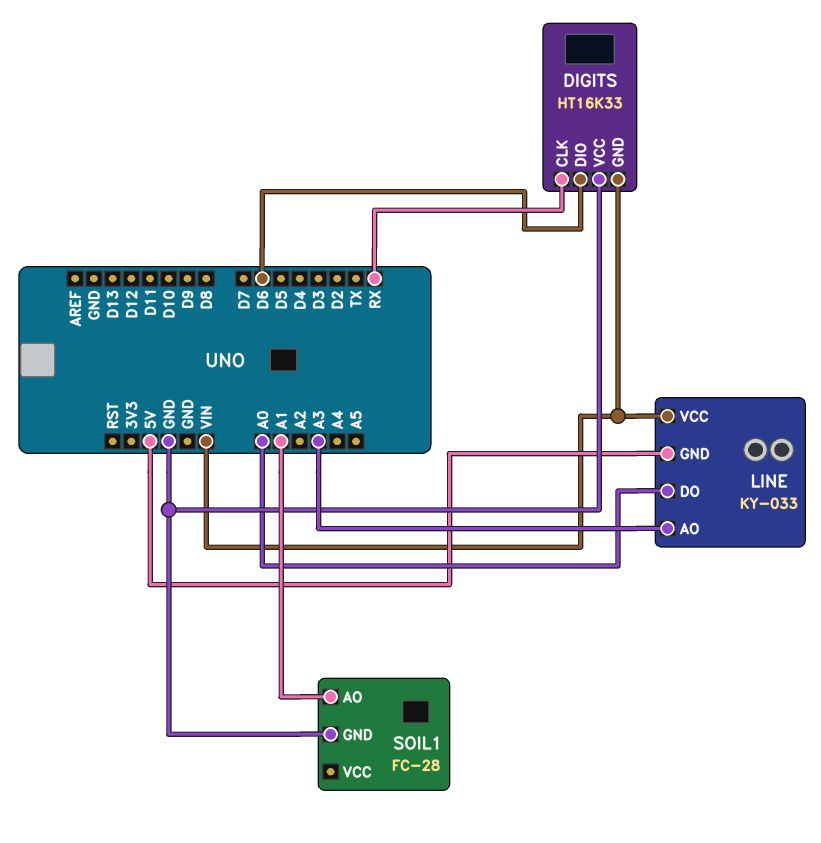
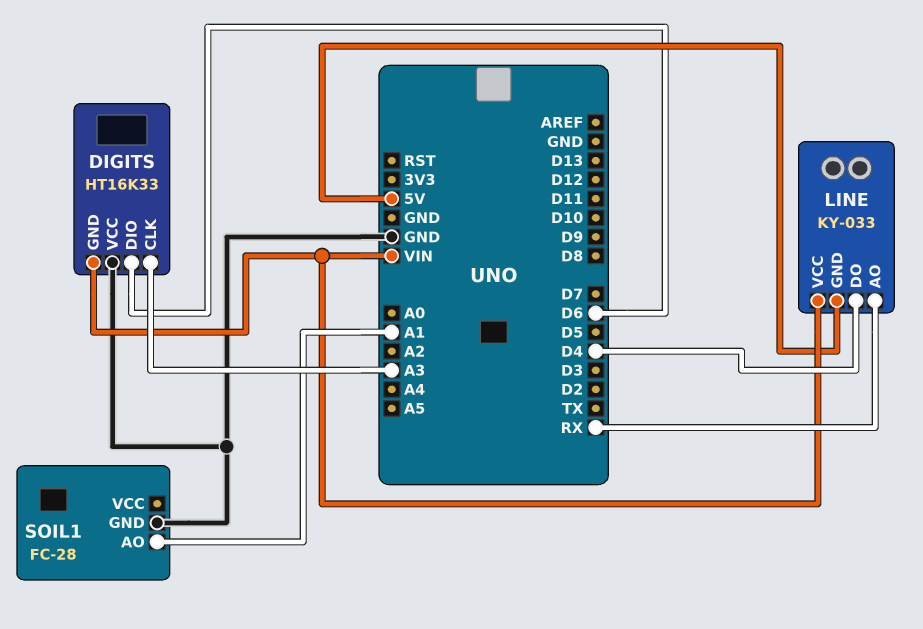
DIGITS pin CLK: RX -> A3
LINE pin AO: A3 -> RX
LINE pin DO: A0 -> D4

